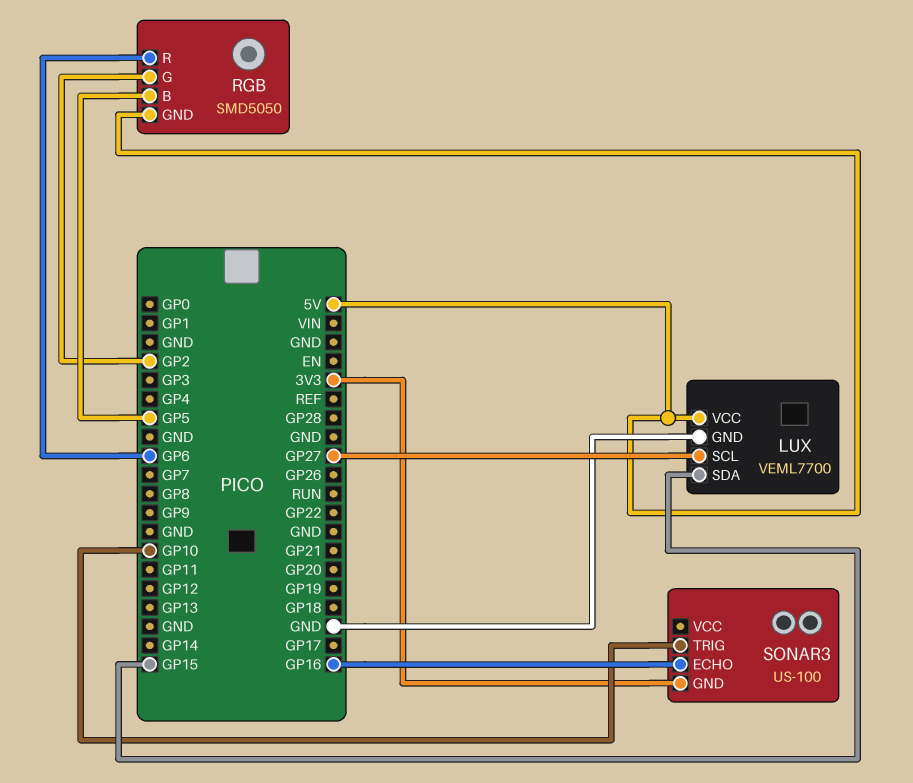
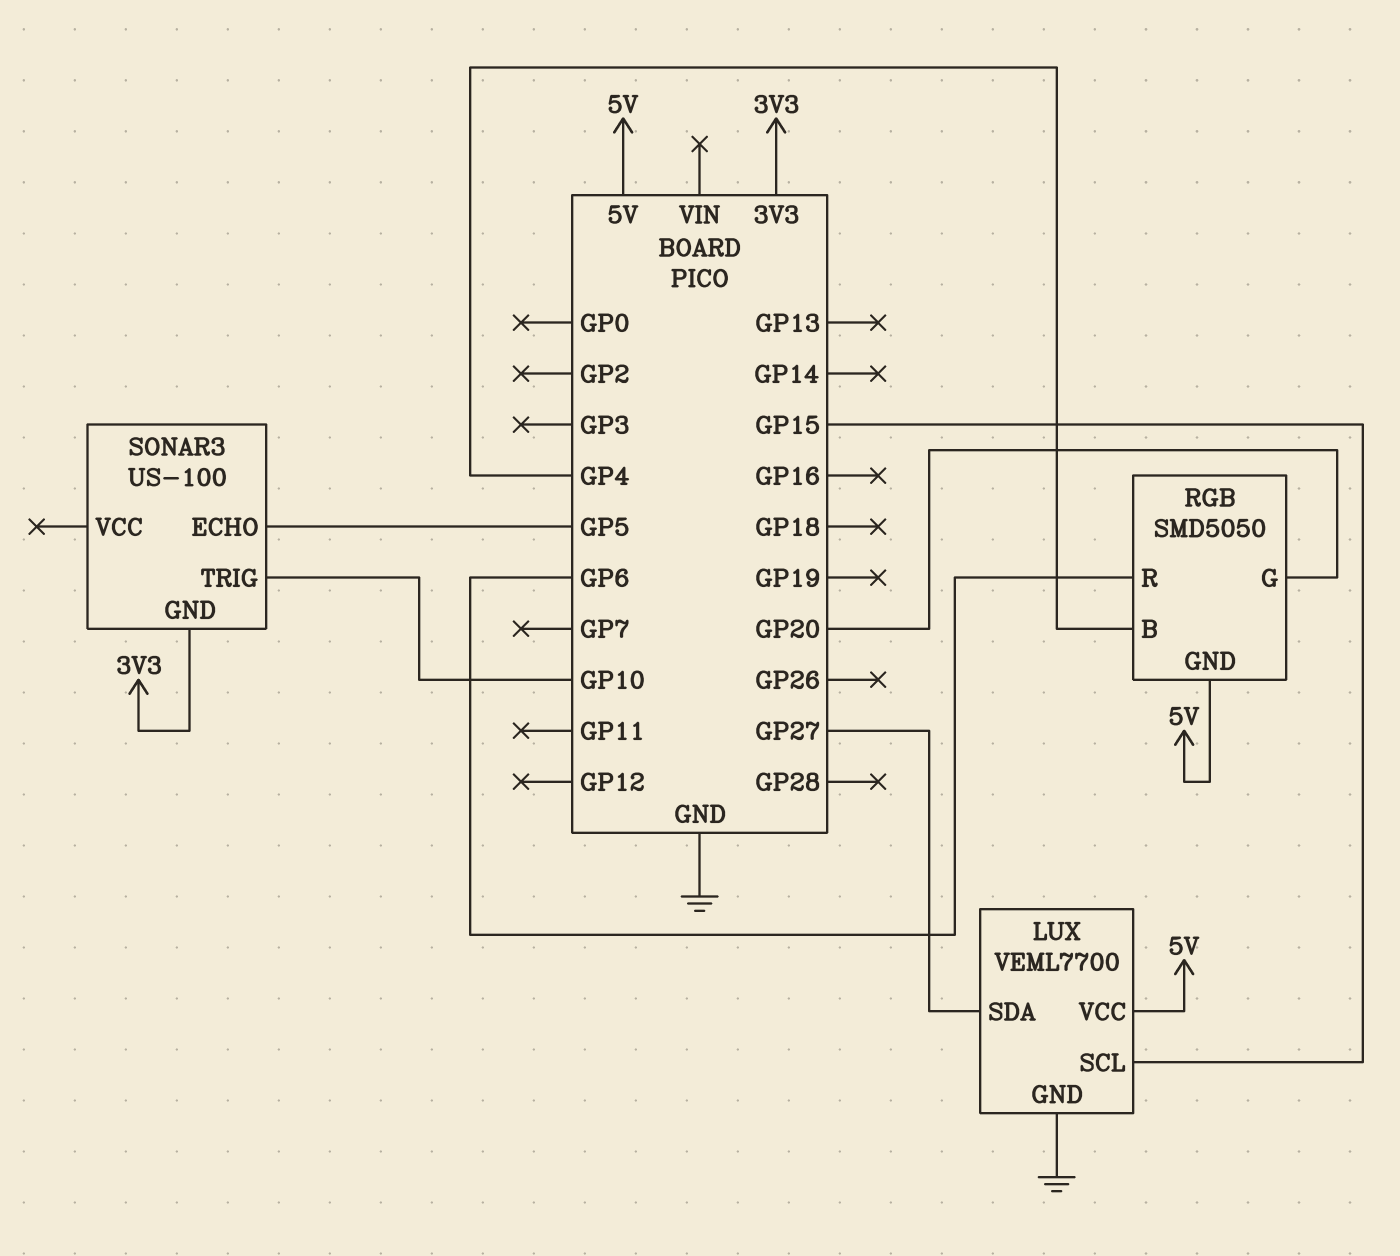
LUX pin SCL: GP27 -> GP15
LUX pin SDA: GP15 -> GP27
RGB pin B: GP5 -> GP4
RGB pin G: GP2 -> GP20
SONAR3 pin ECHO: GP16 -> GP5

